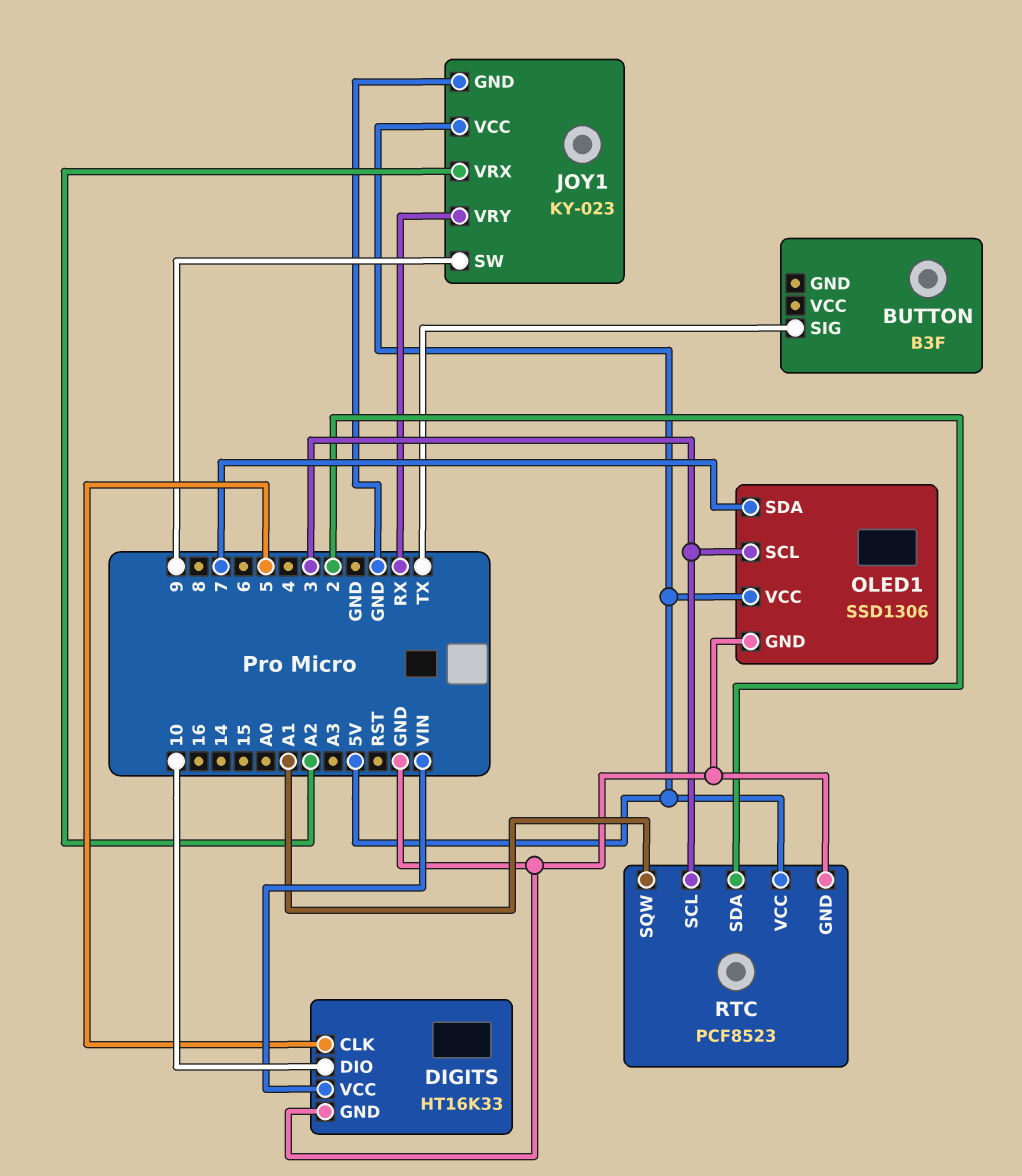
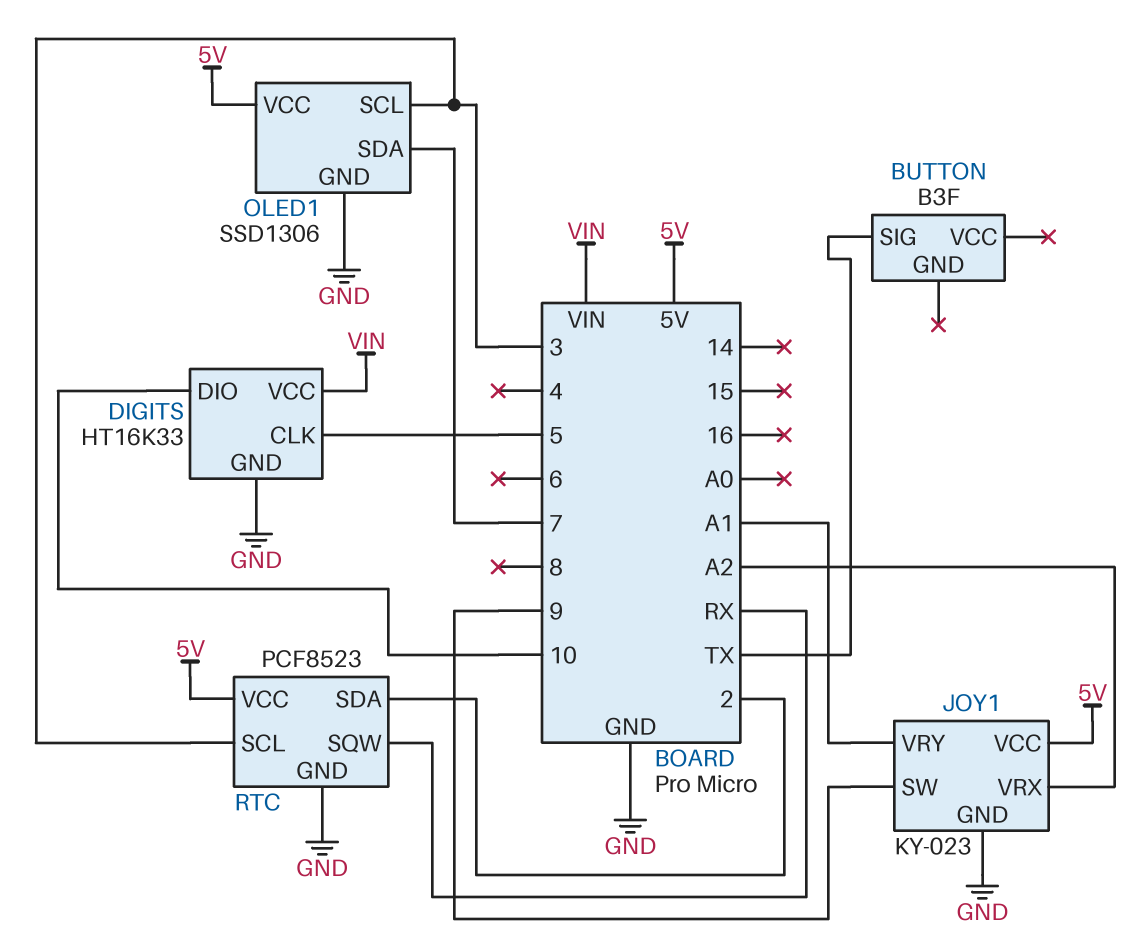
JOY1 pin VRY: RX -> A1
RTC pin SQW: A1 -> RX

